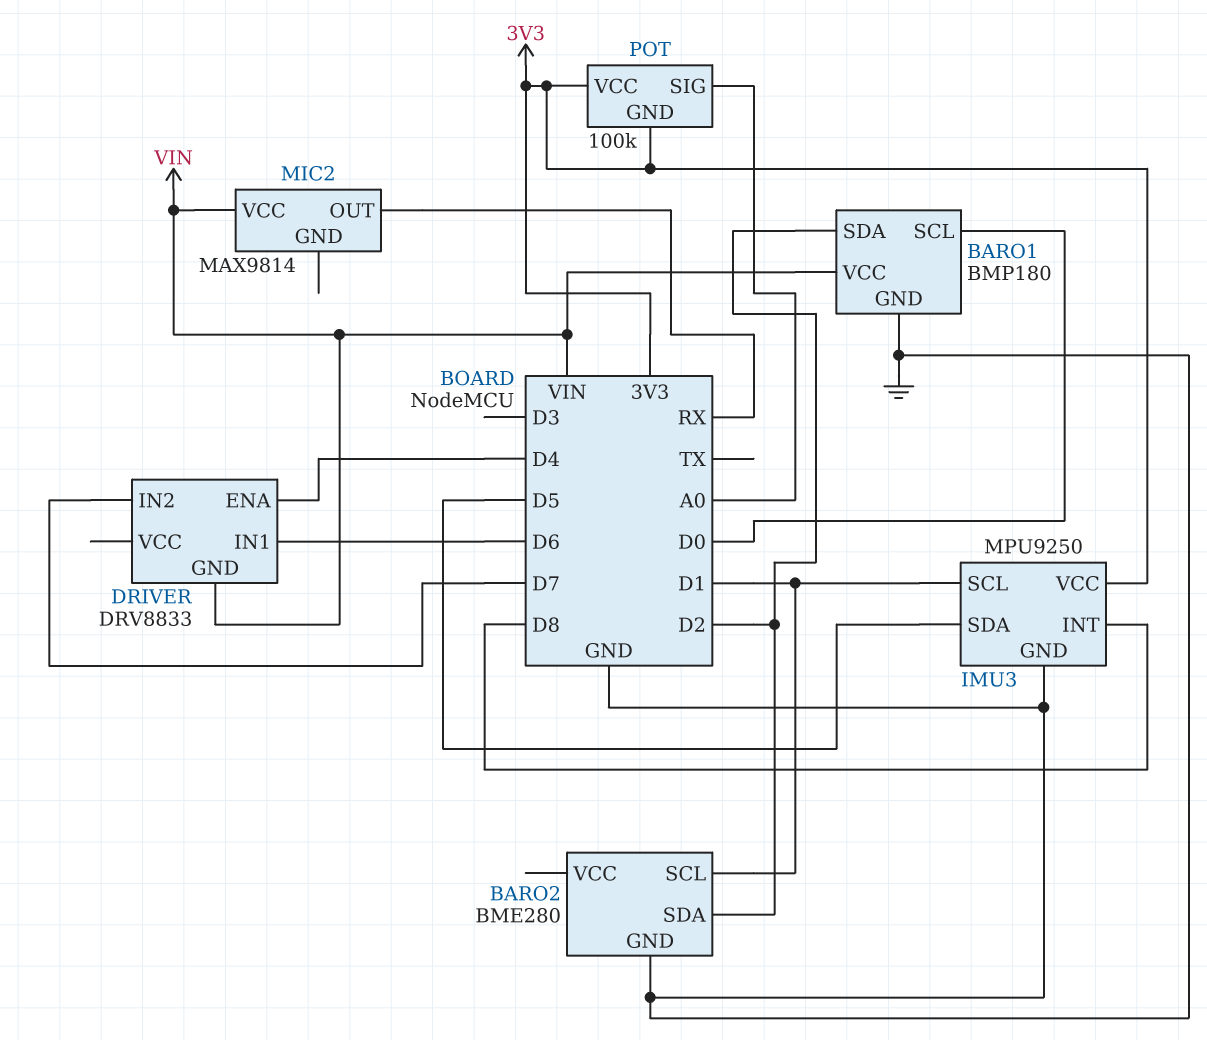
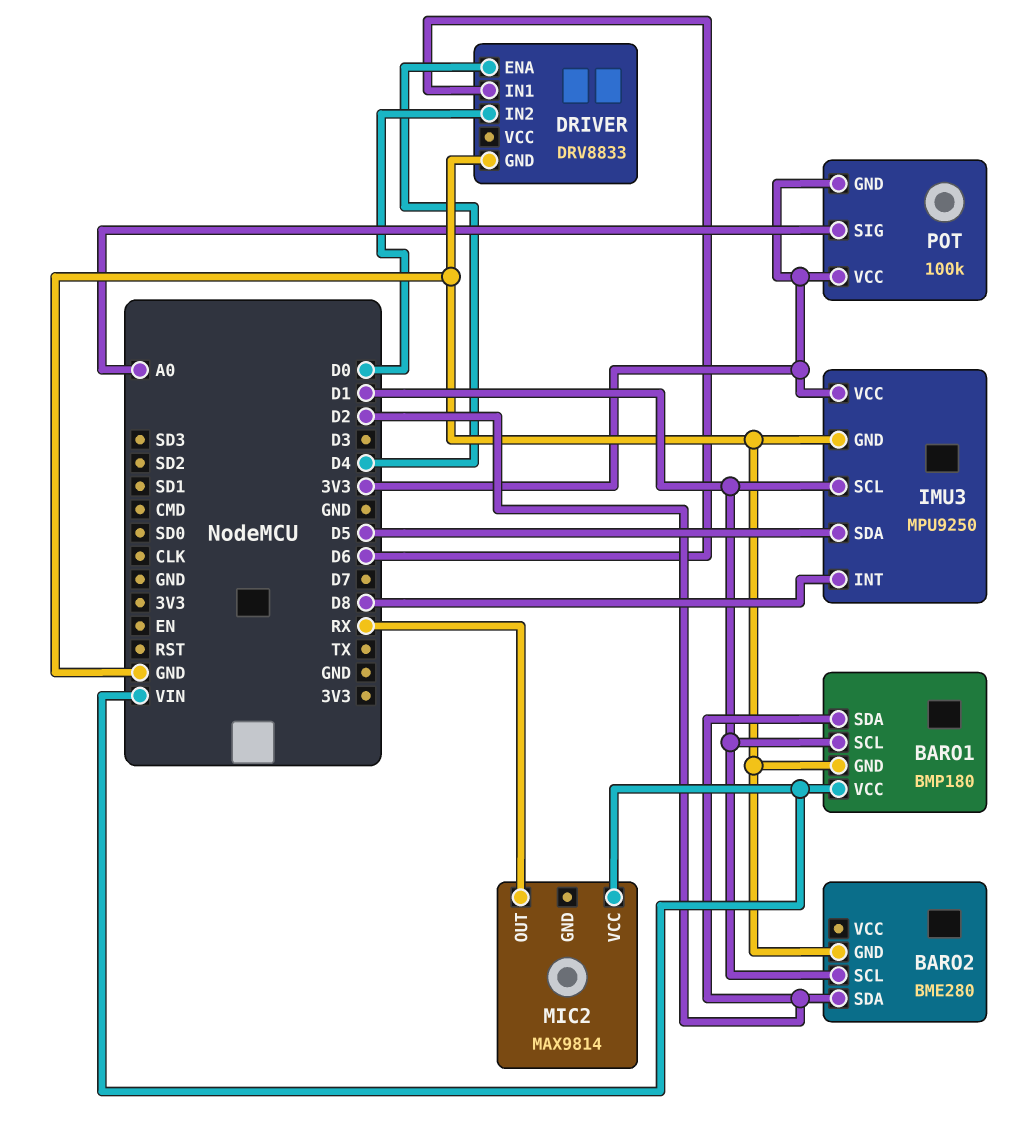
BARO1 pin SCL: D0 -> D1
DRIVER pin GND: VIN -> GND
DRIVER pin IN2: D7 -> D0

